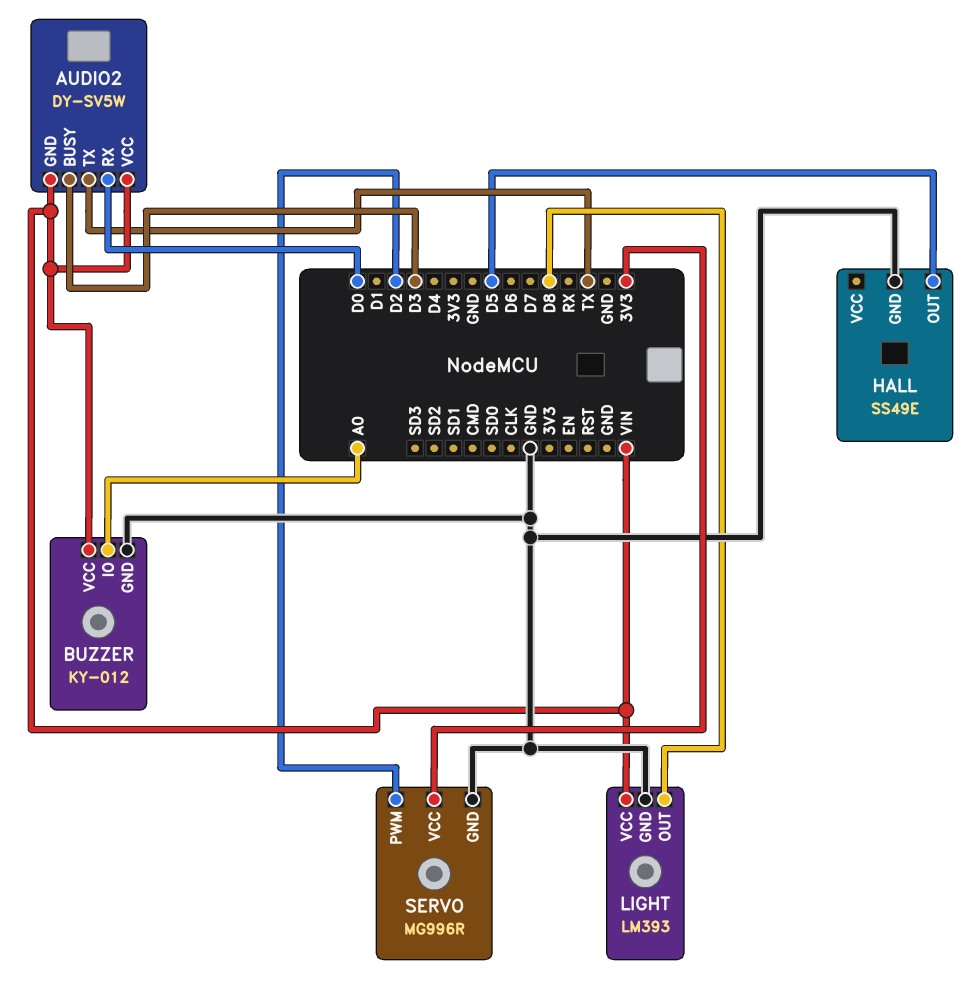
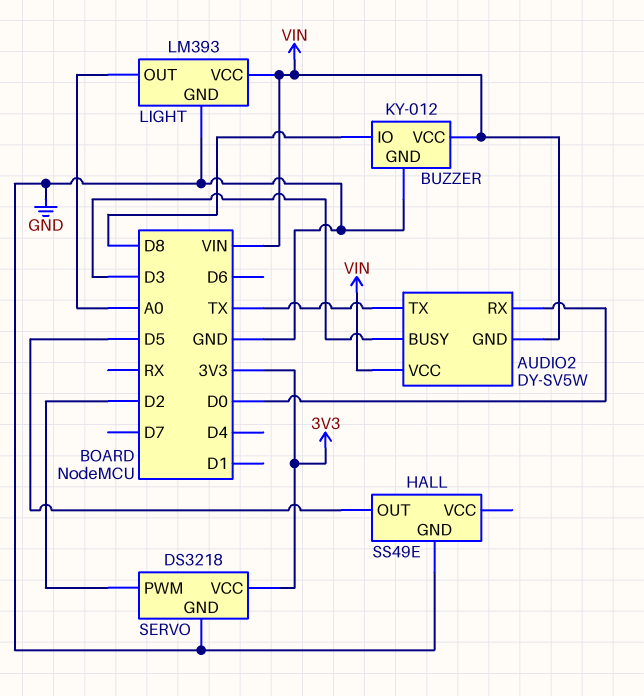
BUZZER pin IO: A0 -> D8
LIGHT pin OUT: D8 -> A0
SERVO: MG996R -> DS3218

